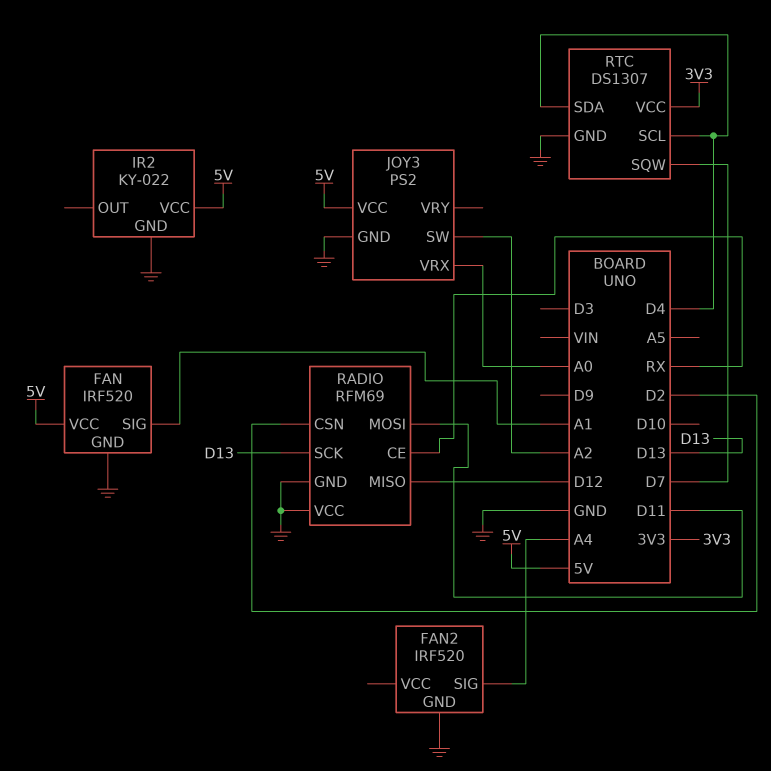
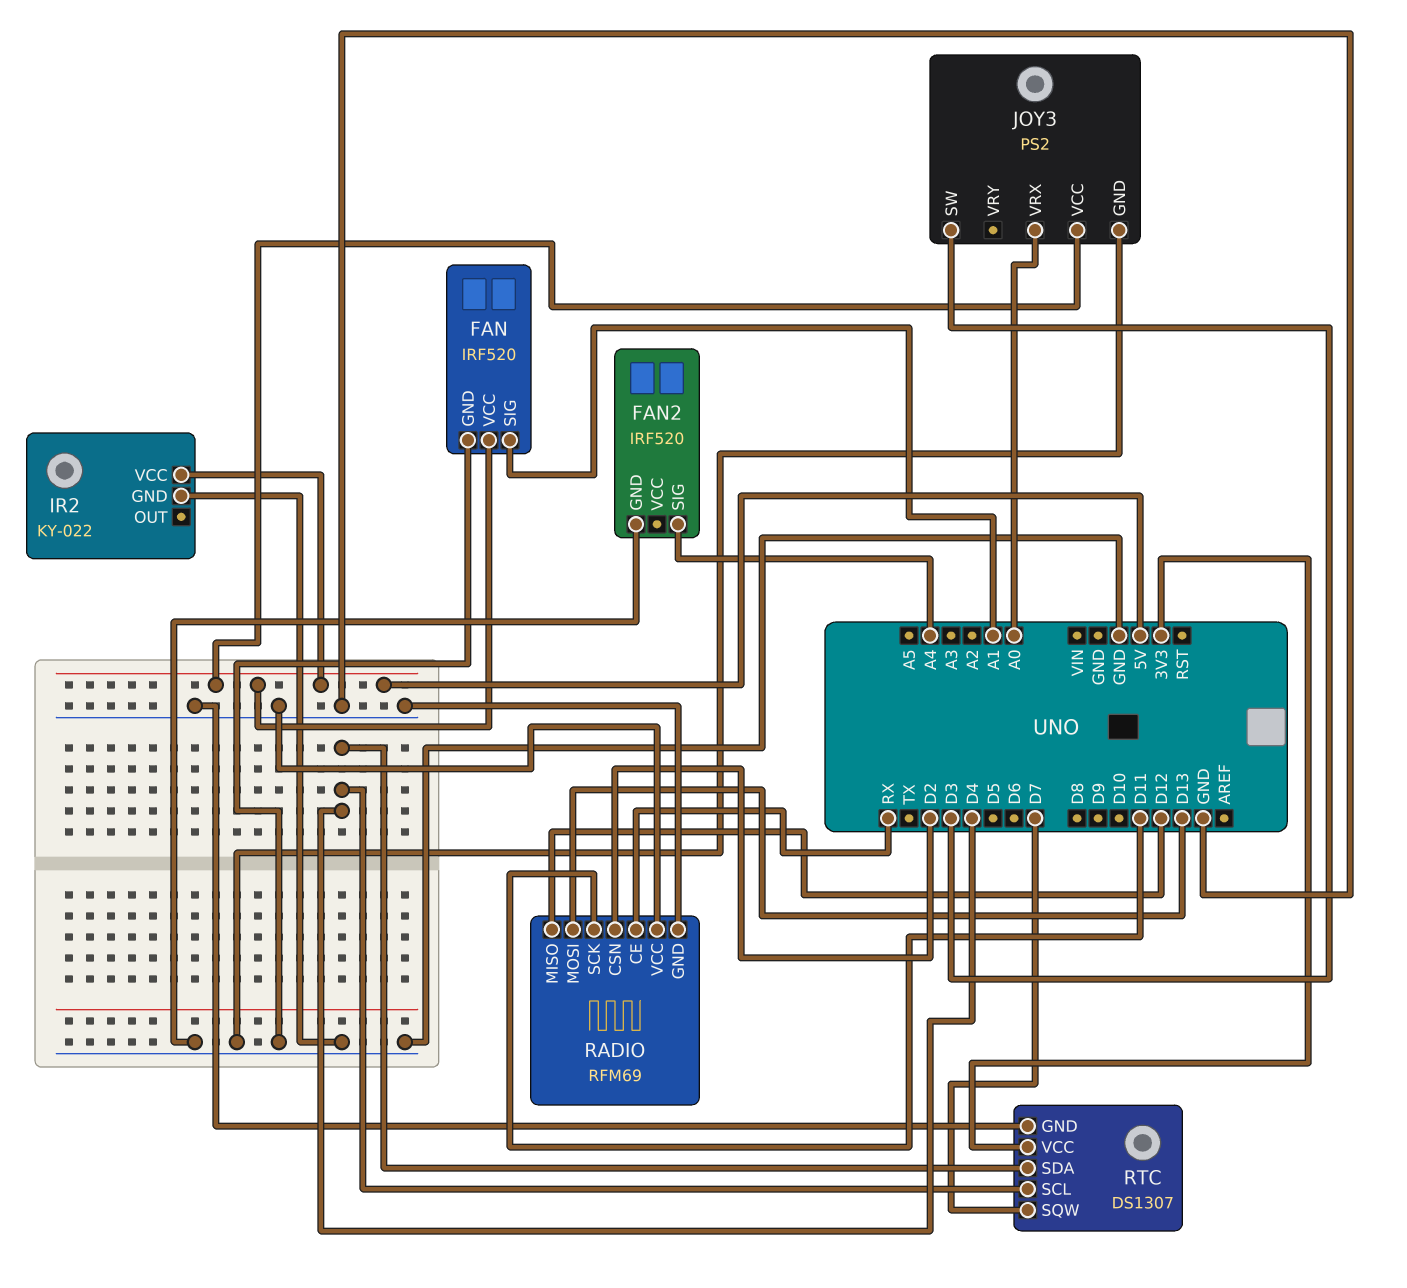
JOY3 pin SW: A2 -> D3
RADIO pin MOSI: D11 -> D13
RADIO pin SCK: D13 -> D11

